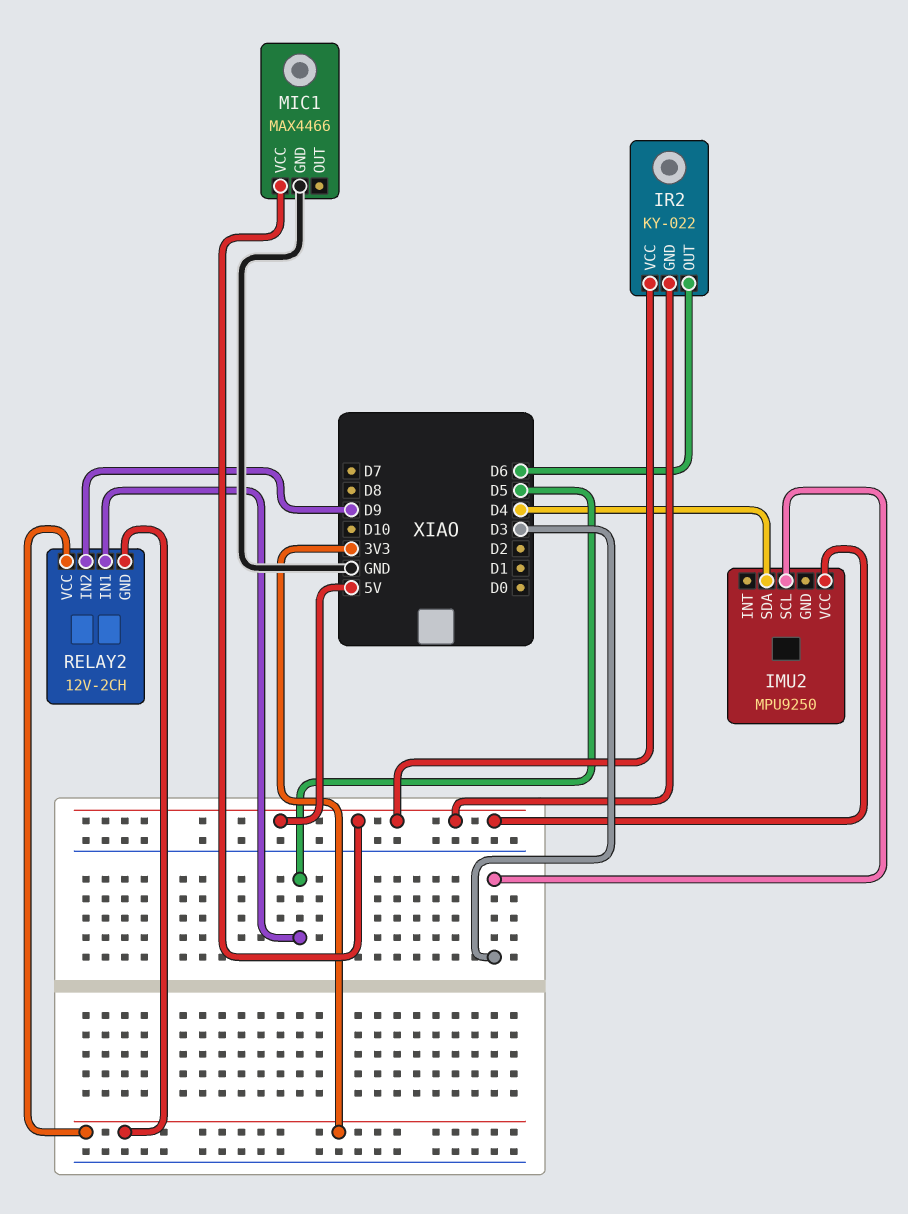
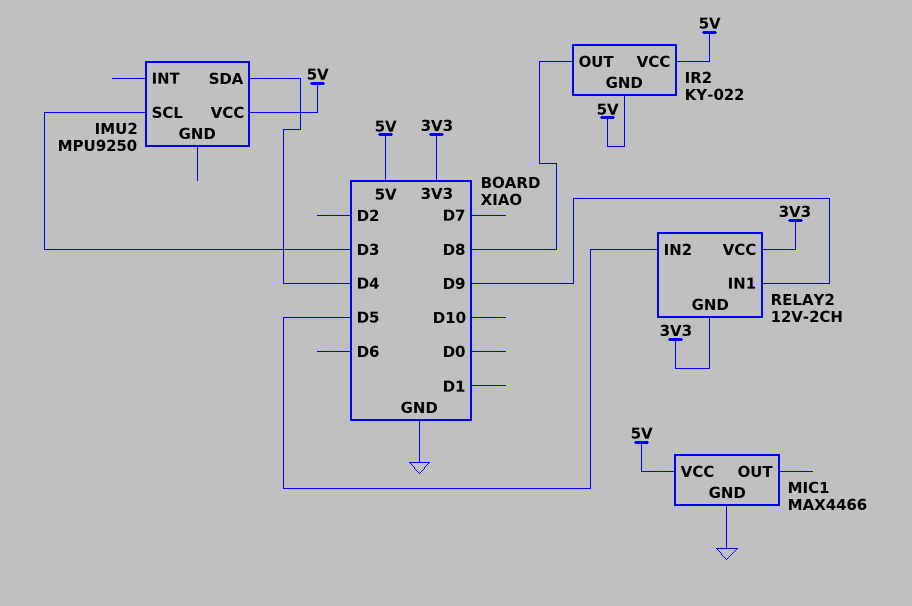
IR2 pin OUT: D6 -> D8
RELAY2 pin IN1: D5 -> D9
RELAY2 pin IN2: D9 -> D5

